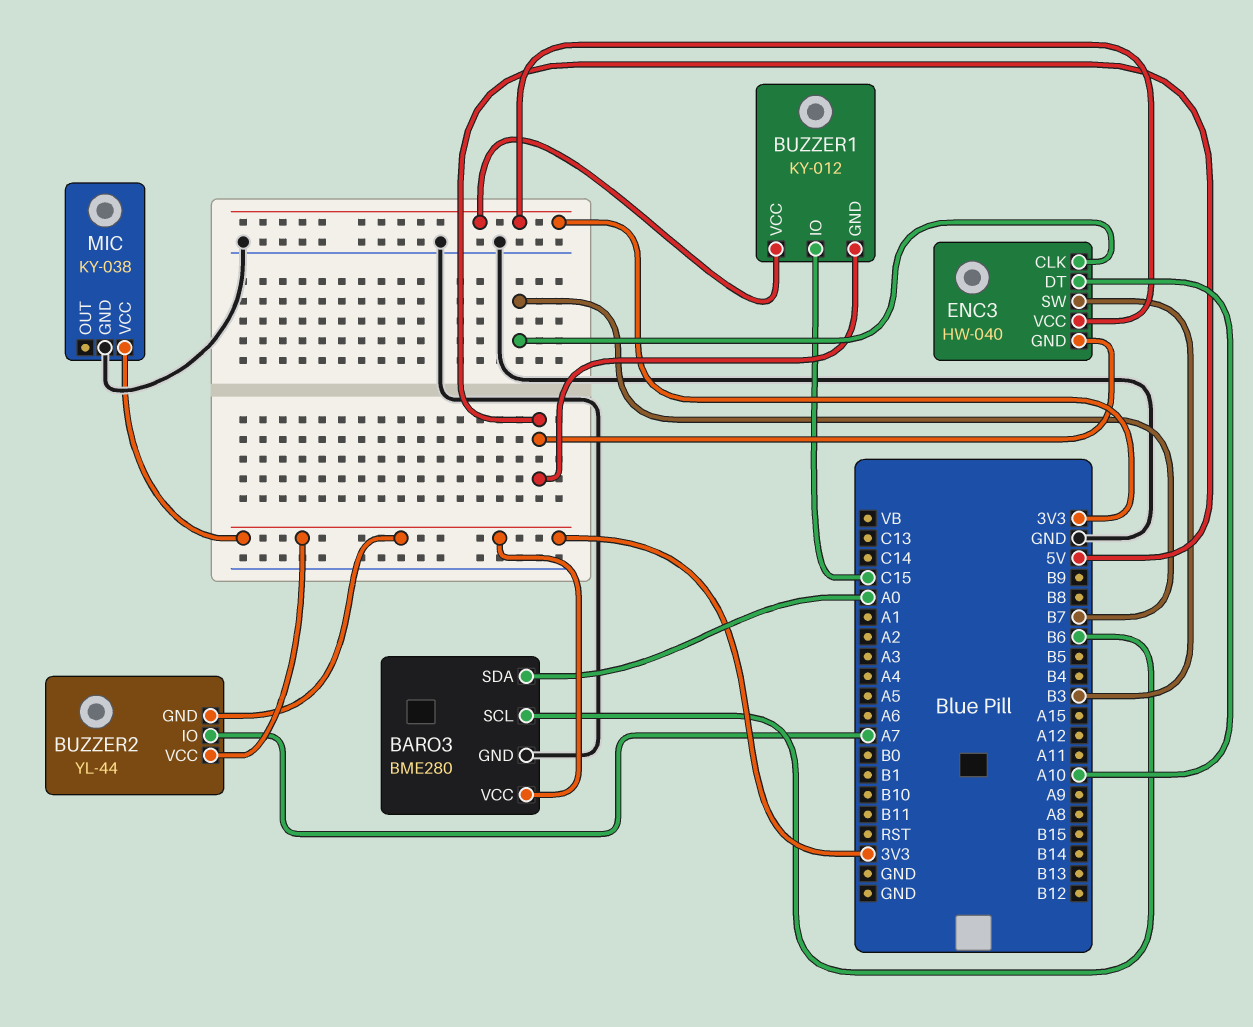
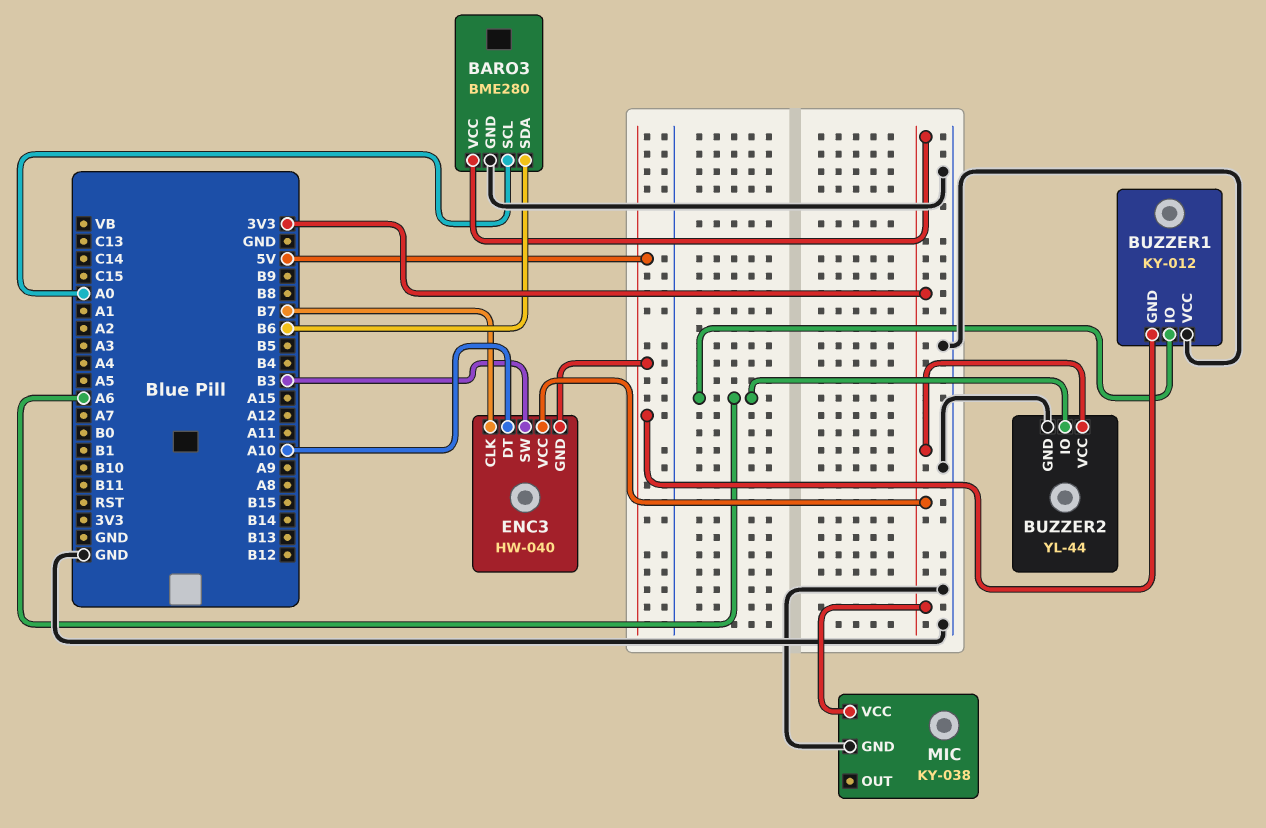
BARO3 pin SCL: B6 -> A0
BARO3 pin SDA: A0 -> B6
BUZZER1 pin IO: C15 -> A6
BUZZER1 pin VCC: 3V3 -> GND
BUZZER2 pin GND: 3V3 -> GND
BUZZER2 pin IO: A7 -> A6

